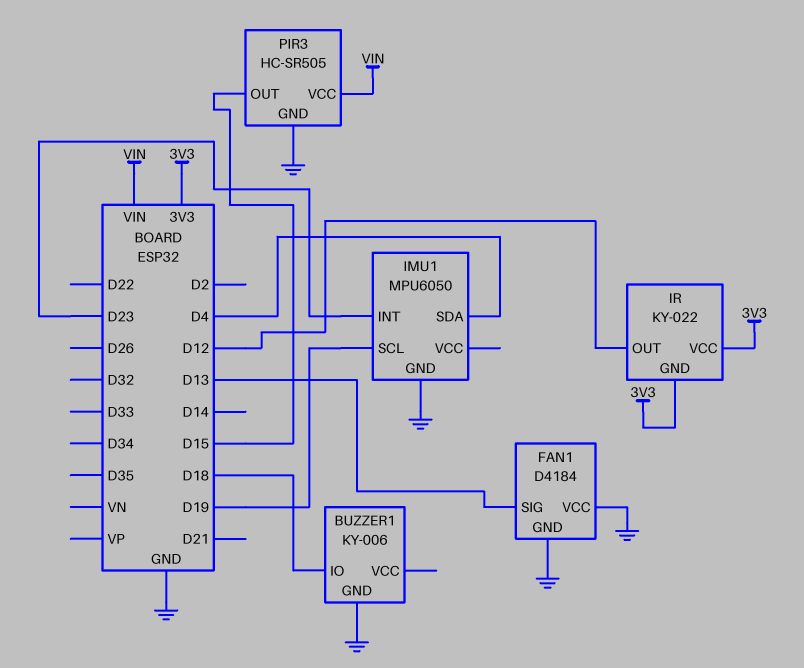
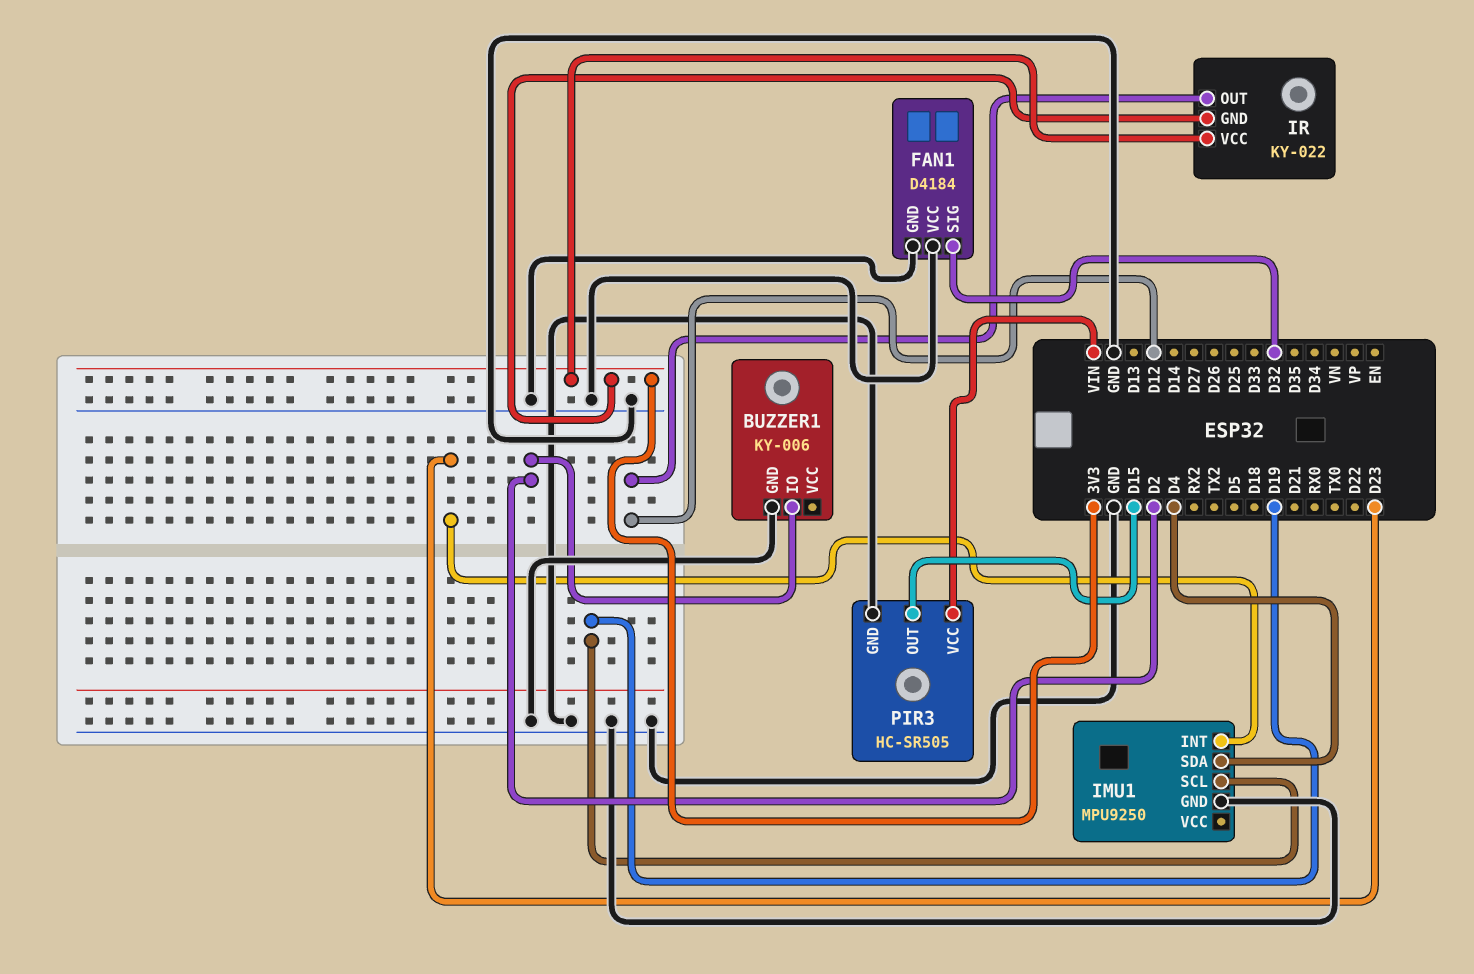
BUZZER1 pin IO: D18 -> D2
FAN1 pin SIG: D13 -> D32
IMU1: MPU6050 -> MPU9250

